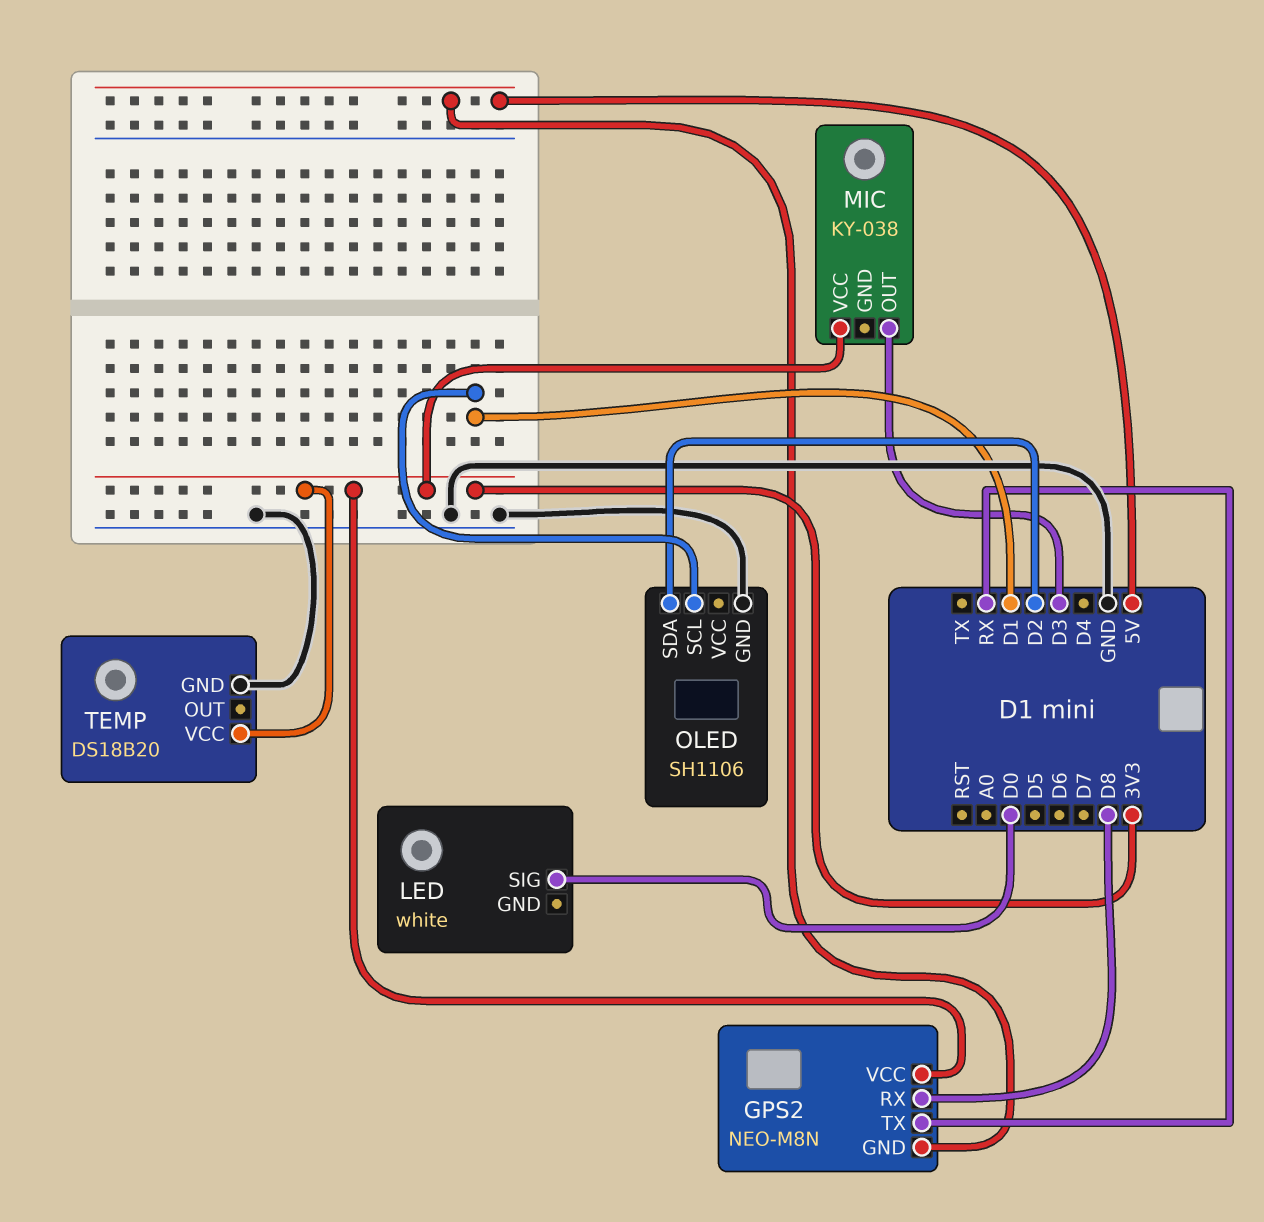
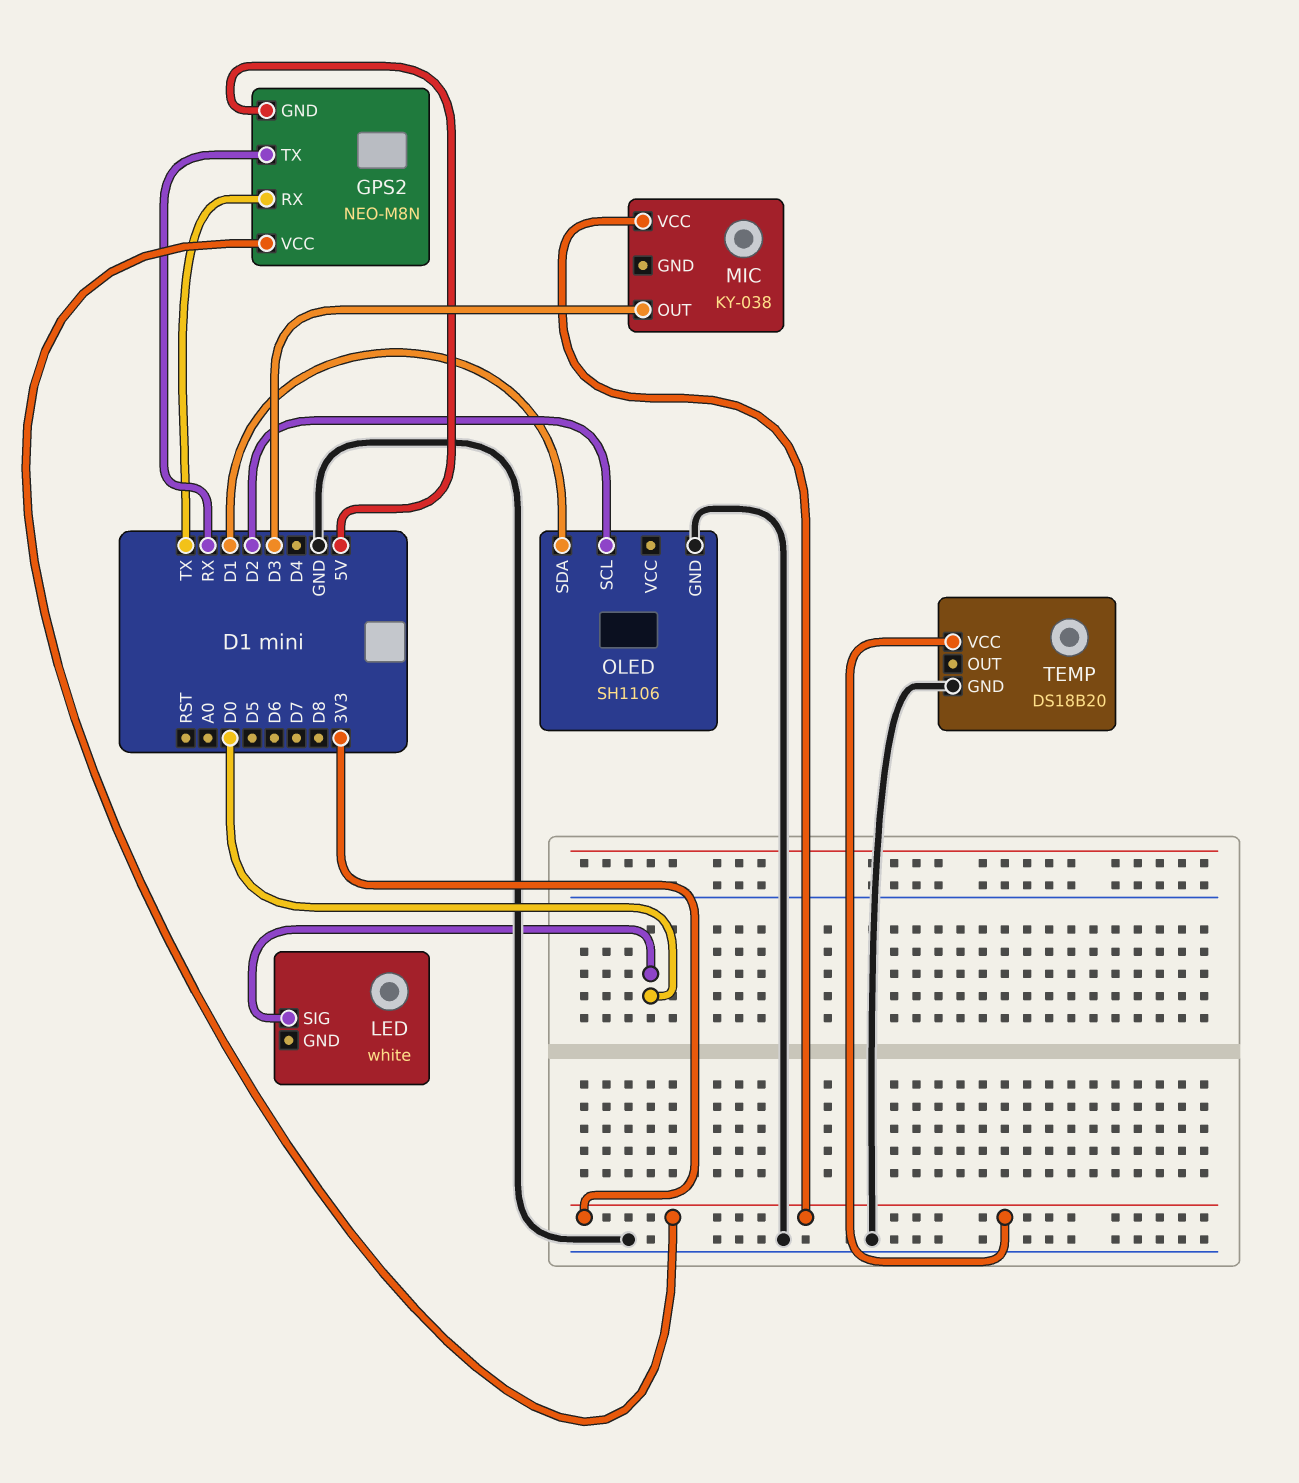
GPS2 pin RX: D8 -> TX
OLED pin SCL: D1 -> D2
OLED pin SDA: D2 -> D1

